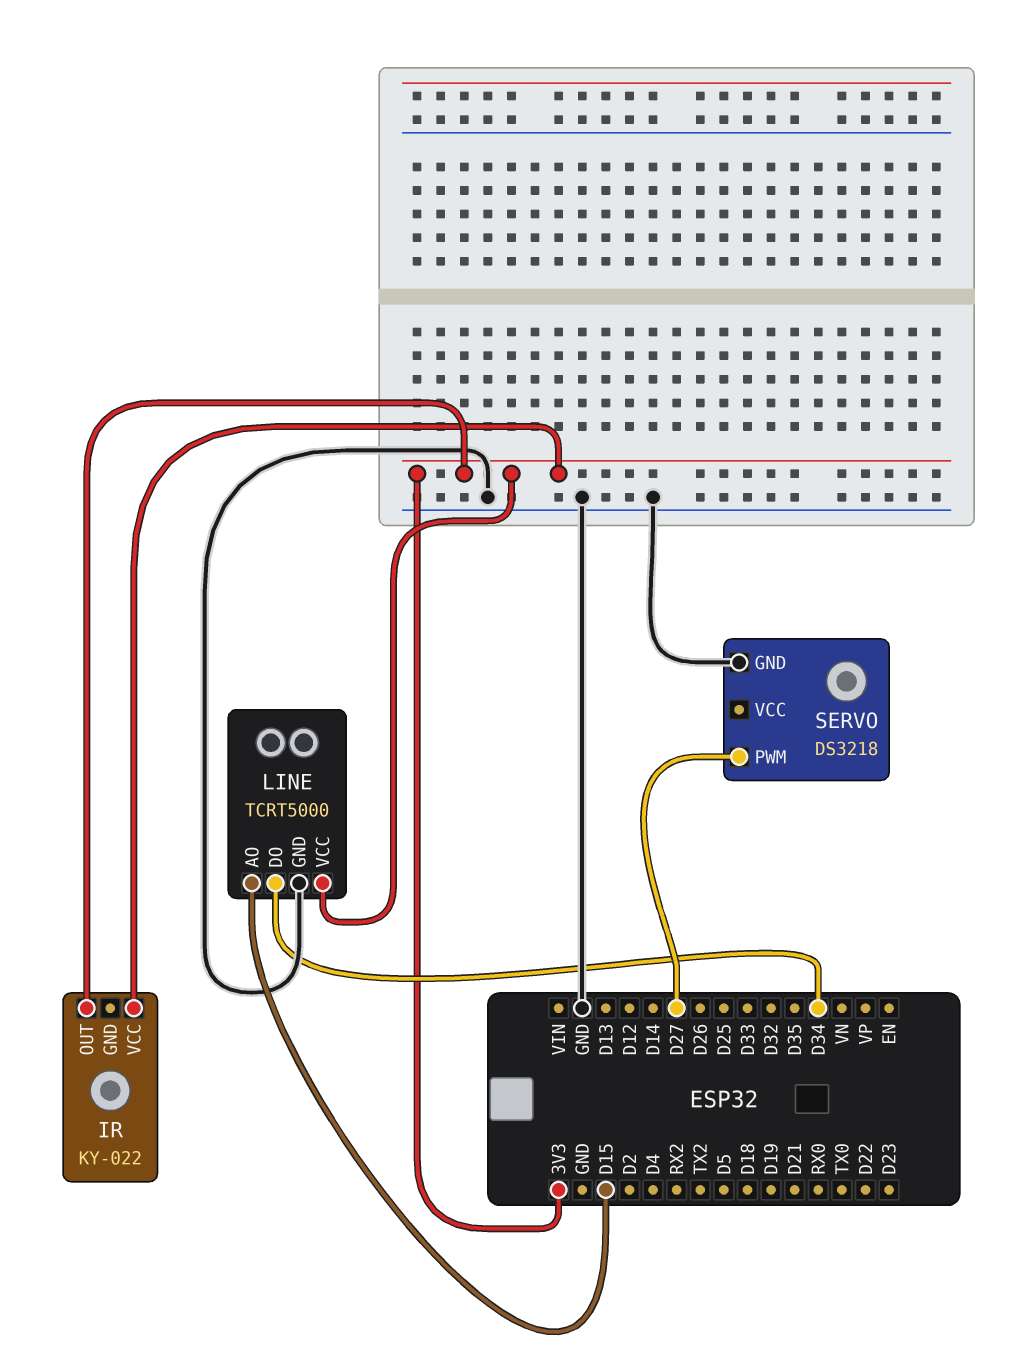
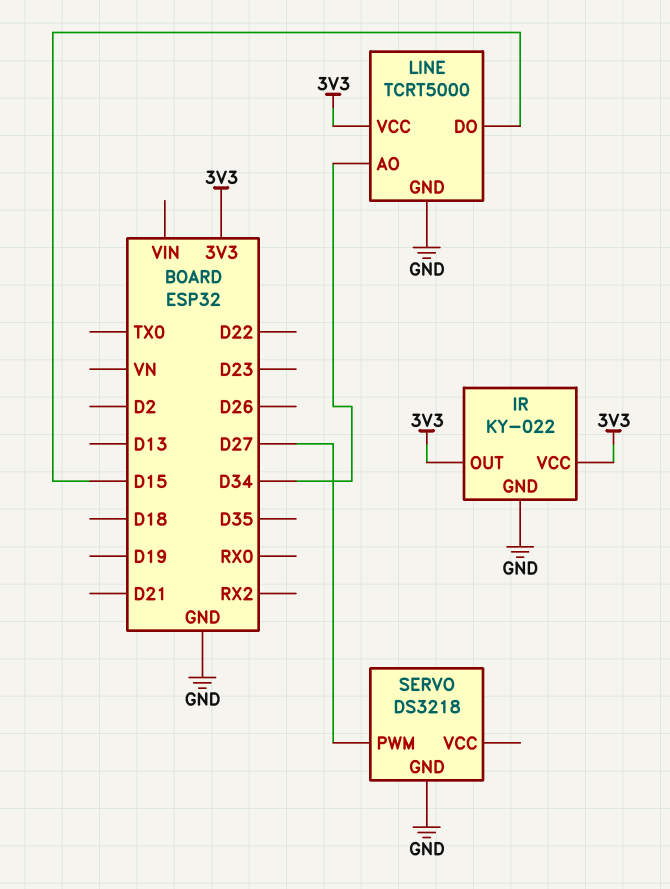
IR pin GND: none -> GND
LINE pin AO: D15 -> D34
LINE pin DO: D34 -> D15

